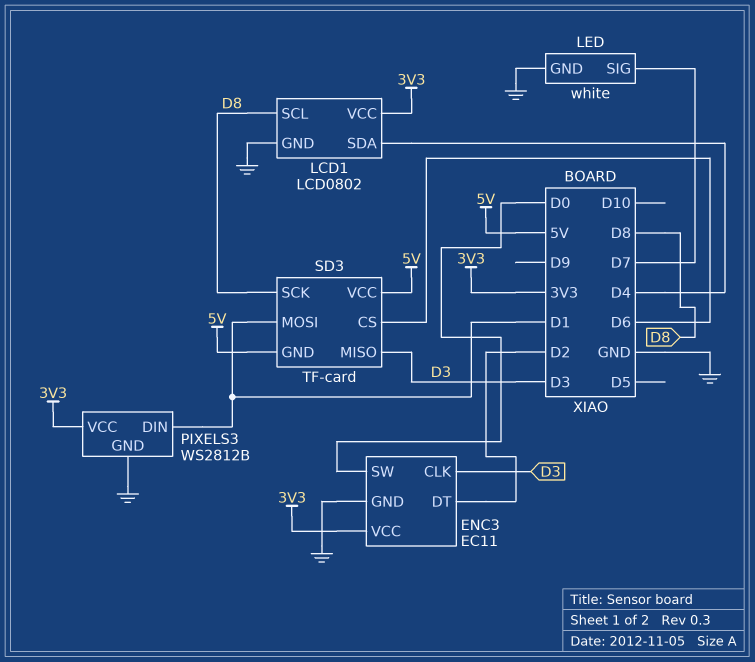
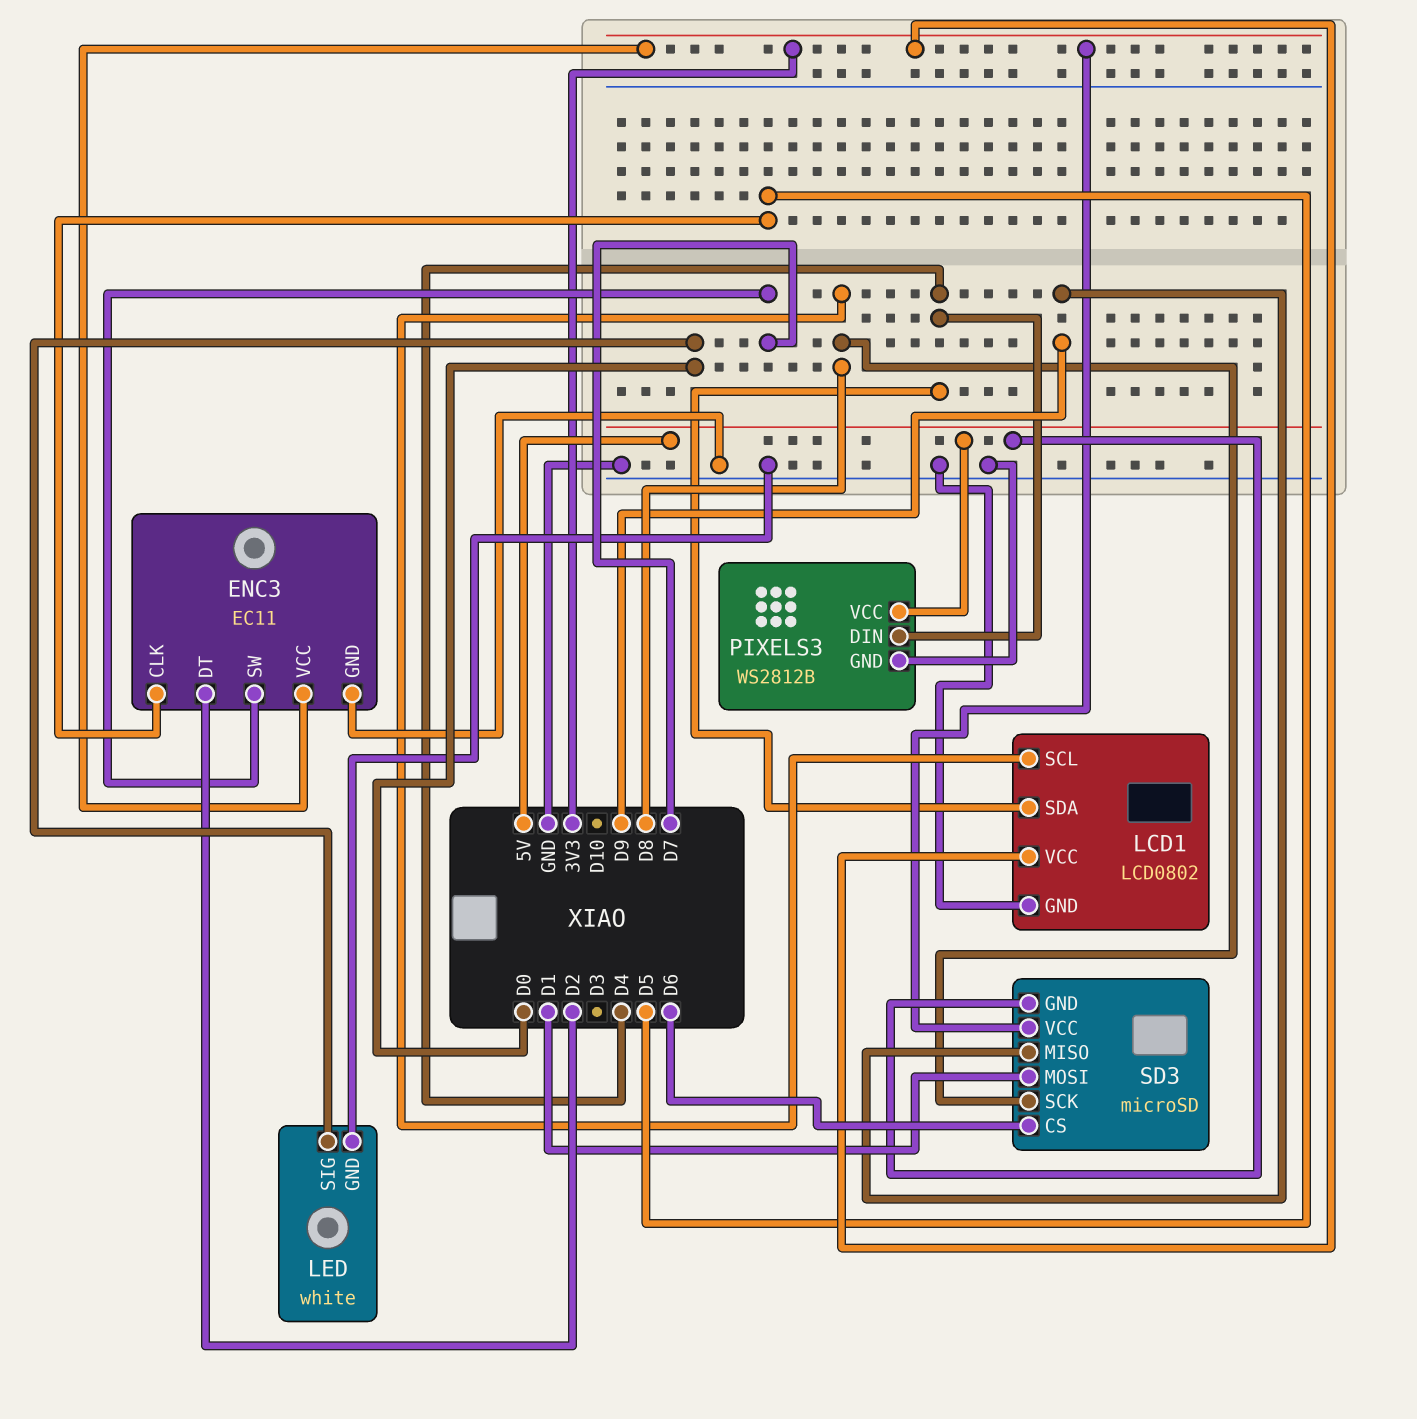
ENC3 pin CLK: D3 -> D5
ENC3 pin SW: D0 -> D7
LED pin SIG: D7 -> D0
PIXELS3 pin DIN: D1 -> D4
PIXELS3 pin VCC: 3V3 -> 5V
SD3: TF-card -> microSD
SD3 pin MISO: D3 -> D9
SD3 pin VCC: 5V -> 3V3

